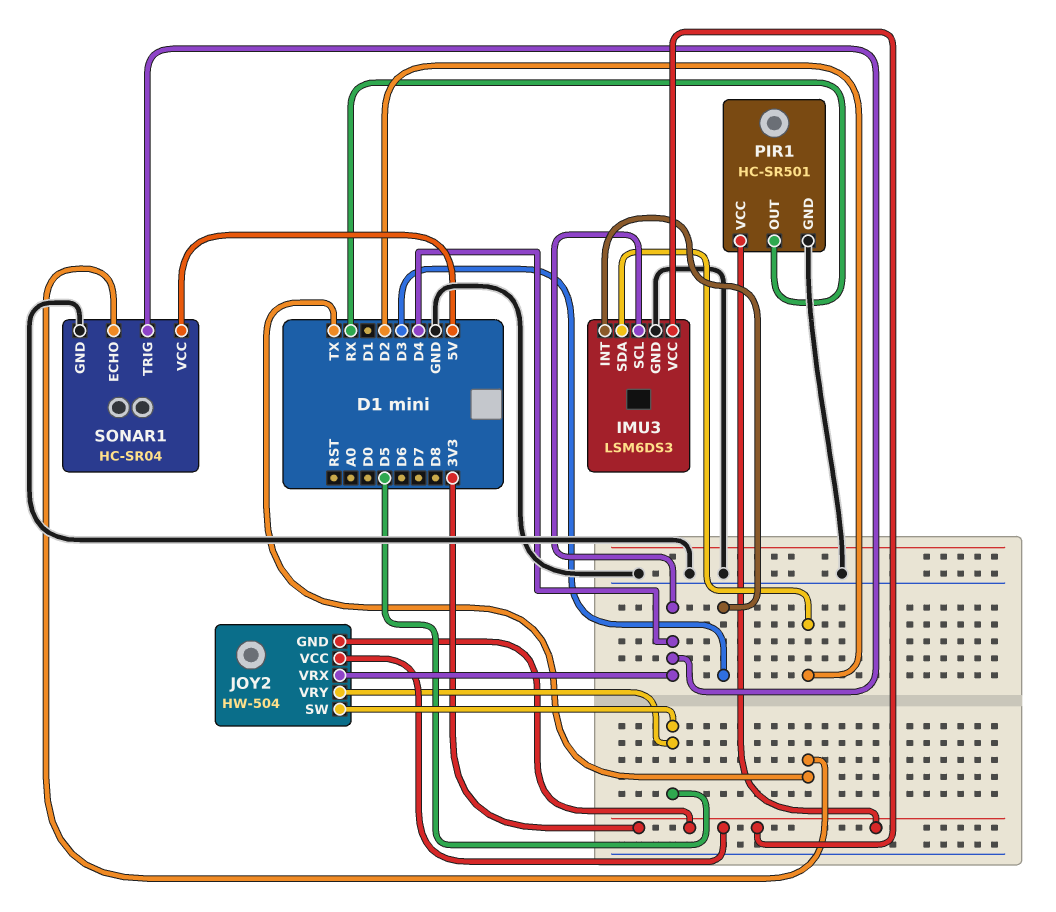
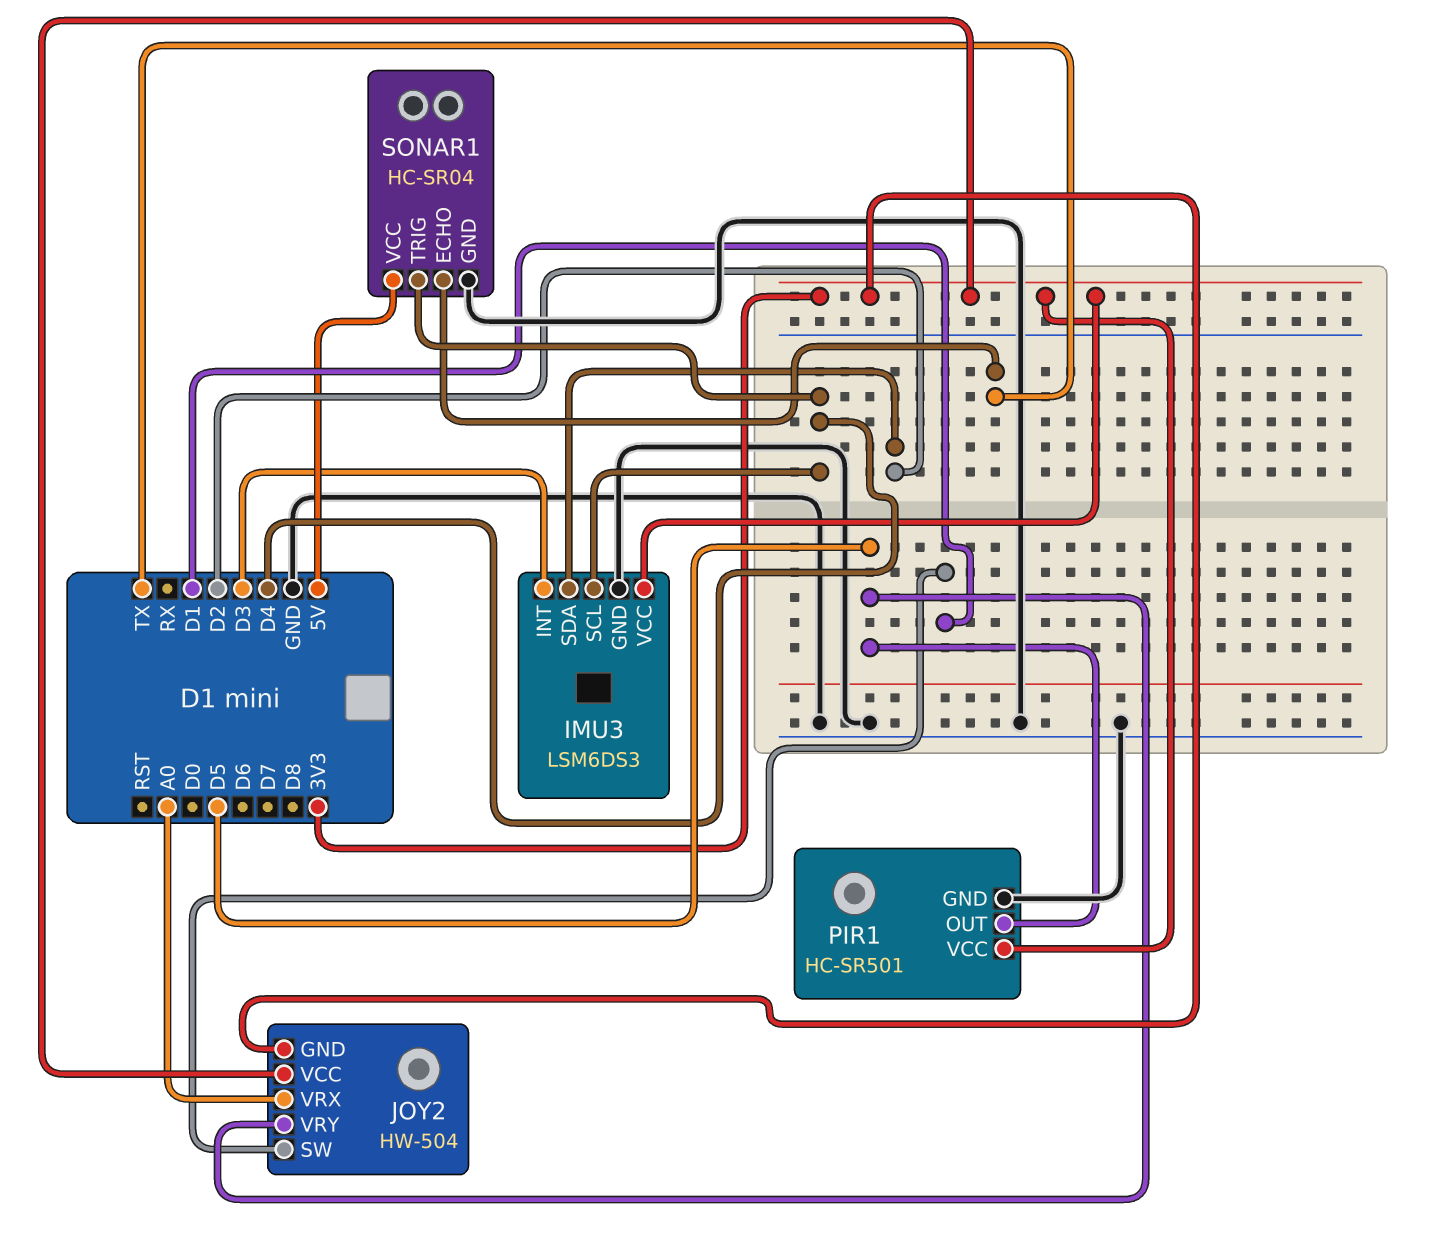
JOY2 pin SW: D5 -> D1
JOY2 pin VRX: D4 -> A0
PIR1 pin OUT: RX -> D5

